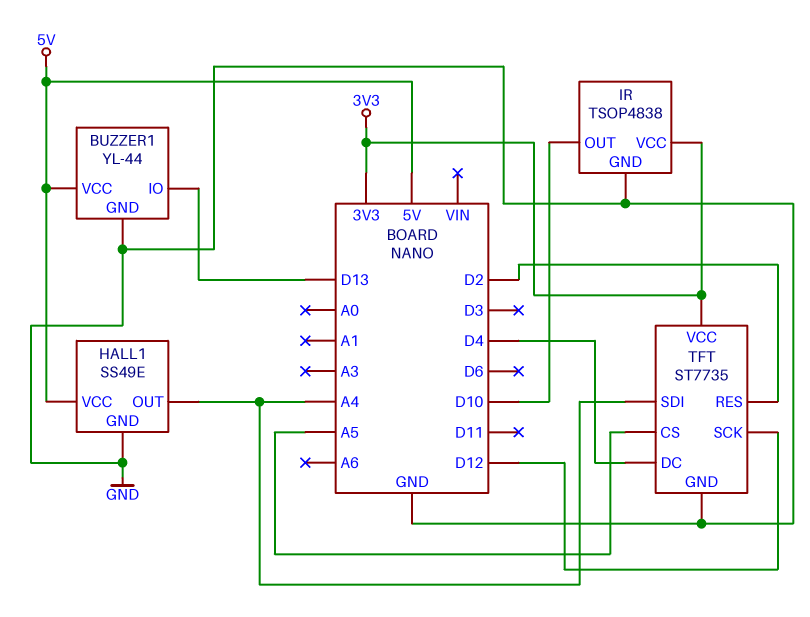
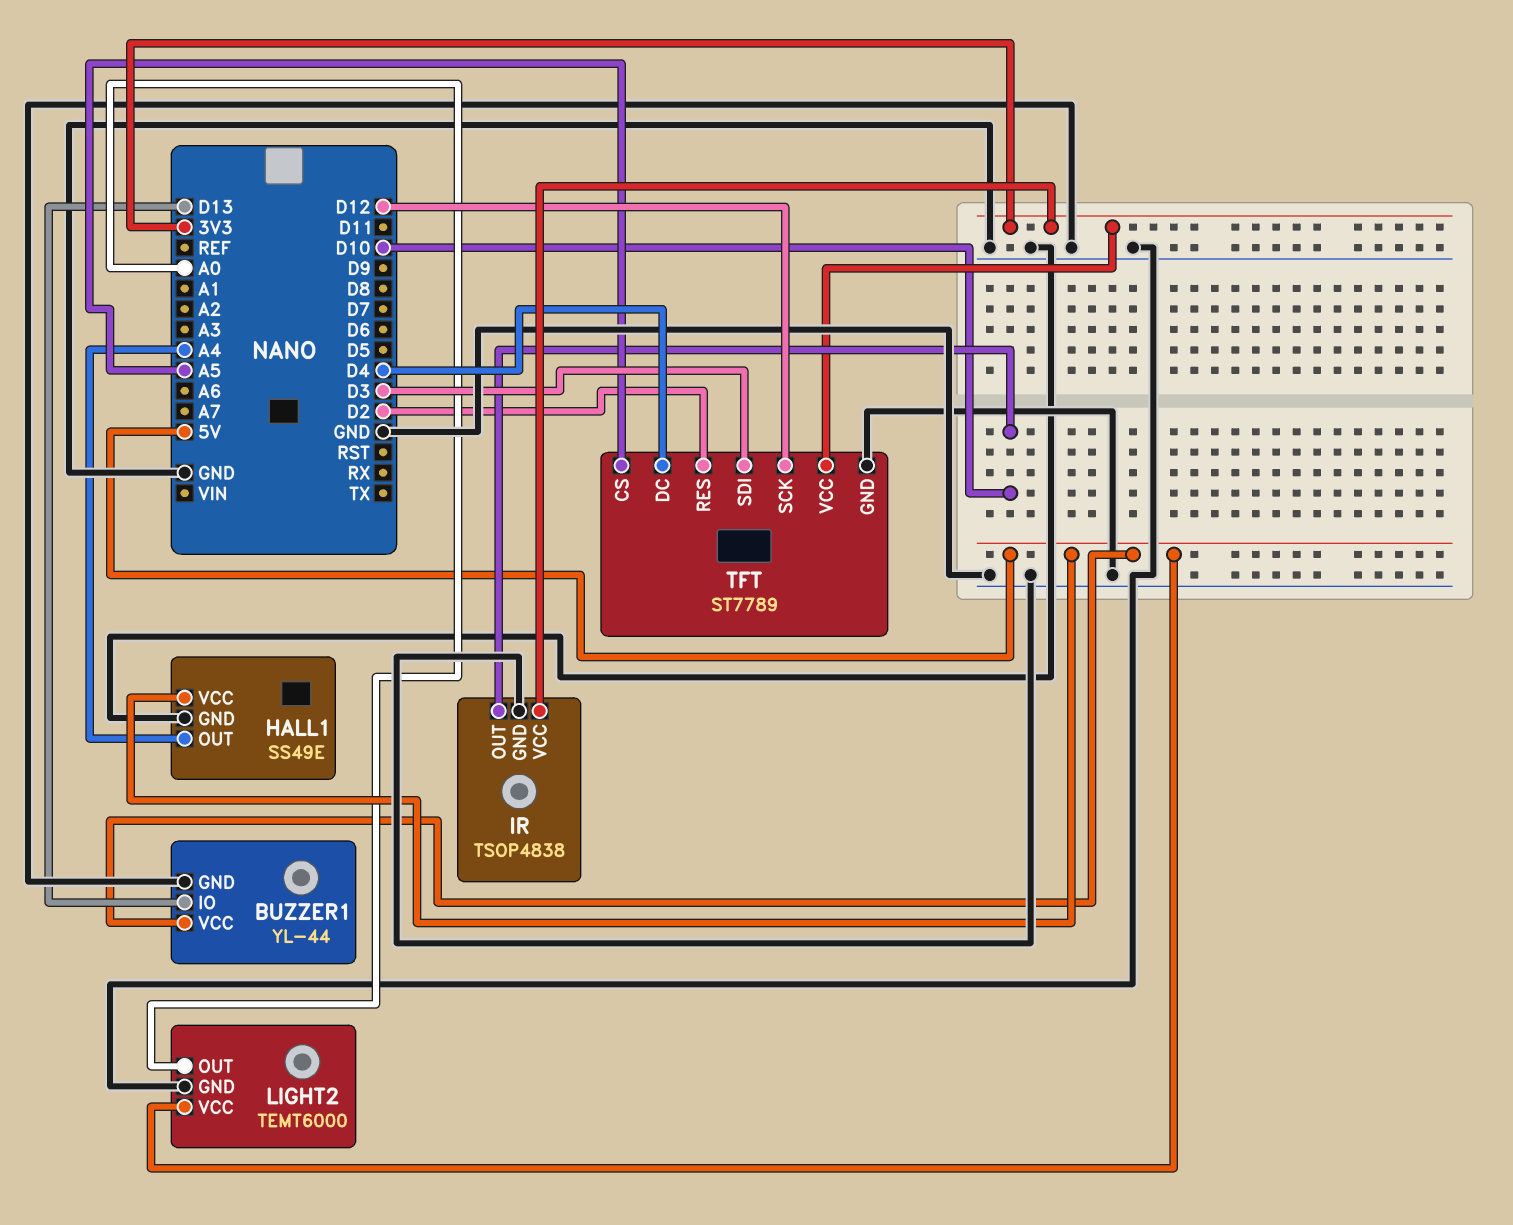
LIGHT2: none -> TEMT6000
LIGHT2 pin GND: none -> GND
LIGHT2 pin OUT: none -> A0
LIGHT2 pin VCC: none -> 5V
TFT: ST7735 -> ST7789
TFT pin SDI: A4 -> D3

